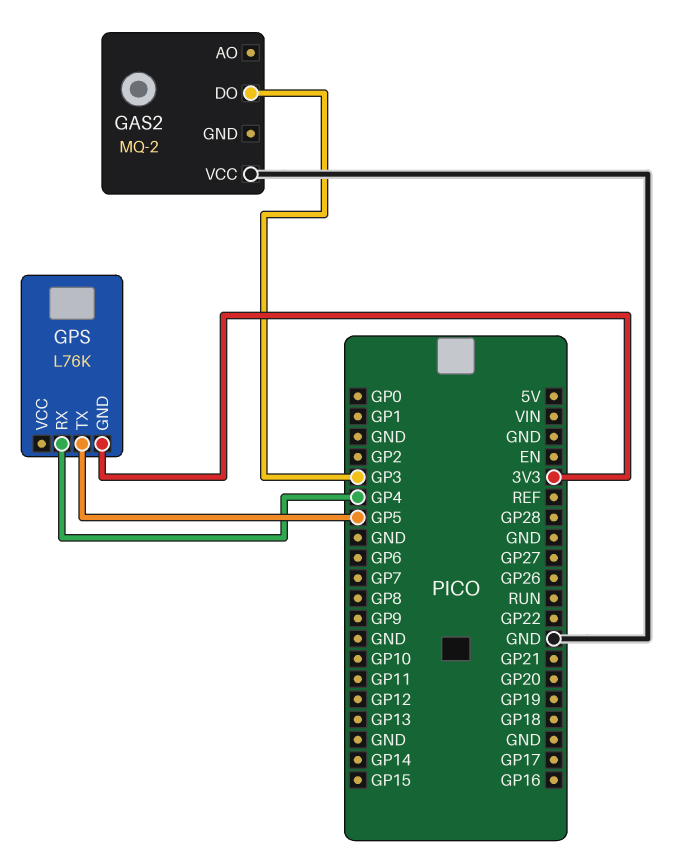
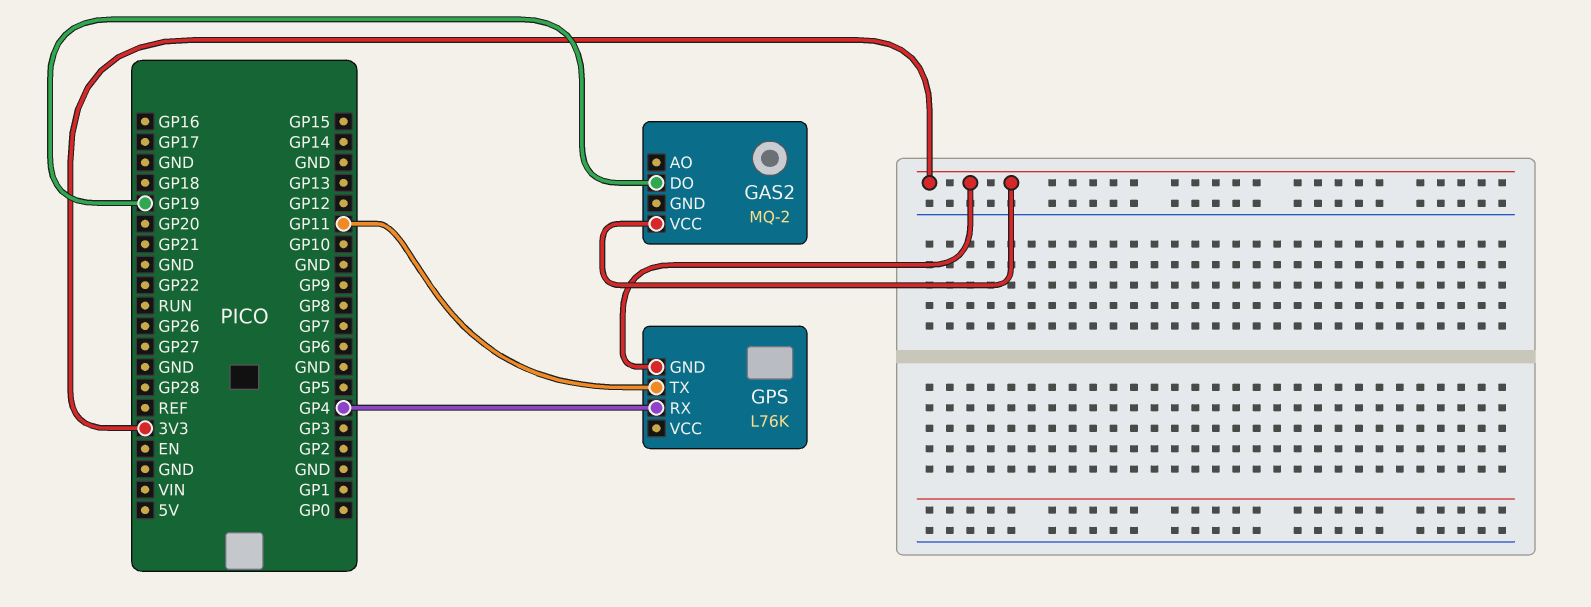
GAS2 pin DO: GP3 -> GP19
GAS2 pin VCC: GND -> 3V3
GPS pin TX: GP5 -> GP11

